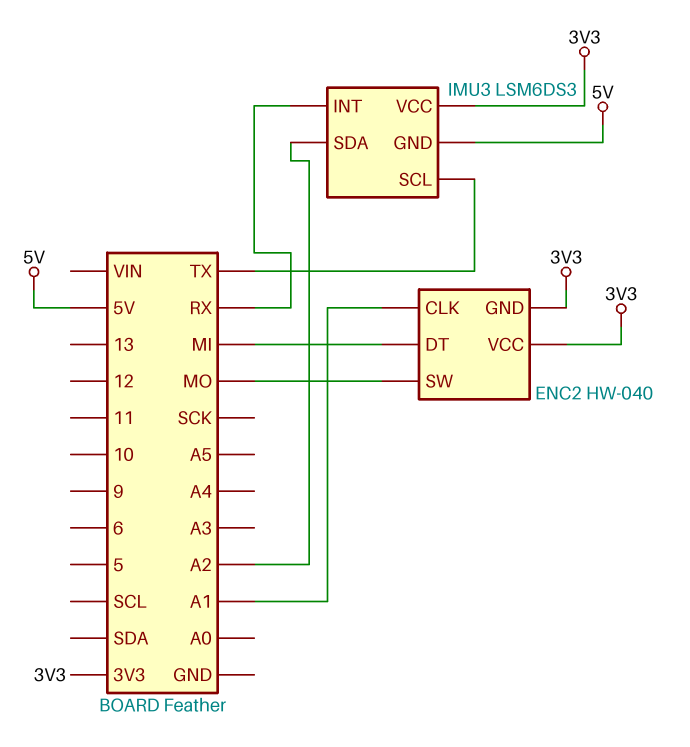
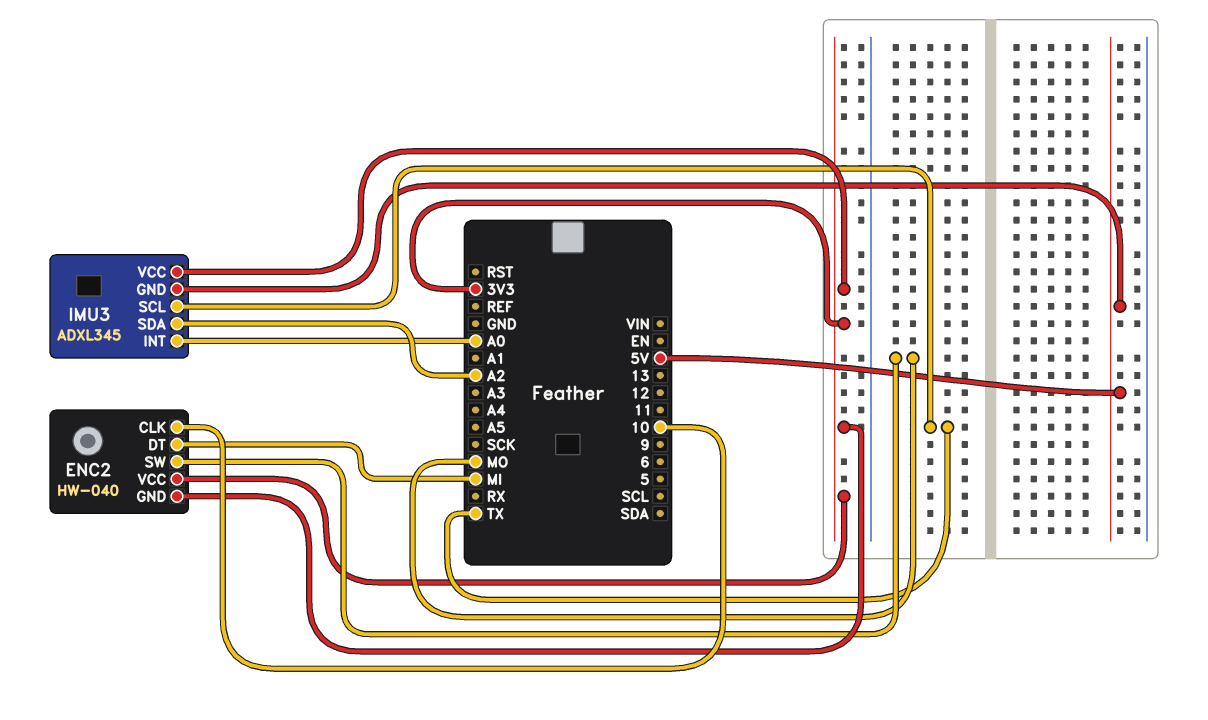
ENC2 pin CLK: A1 -> 10
IMU3: LSM6DS3 -> ADXL345
IMU3 pin INT: RX -> A0

